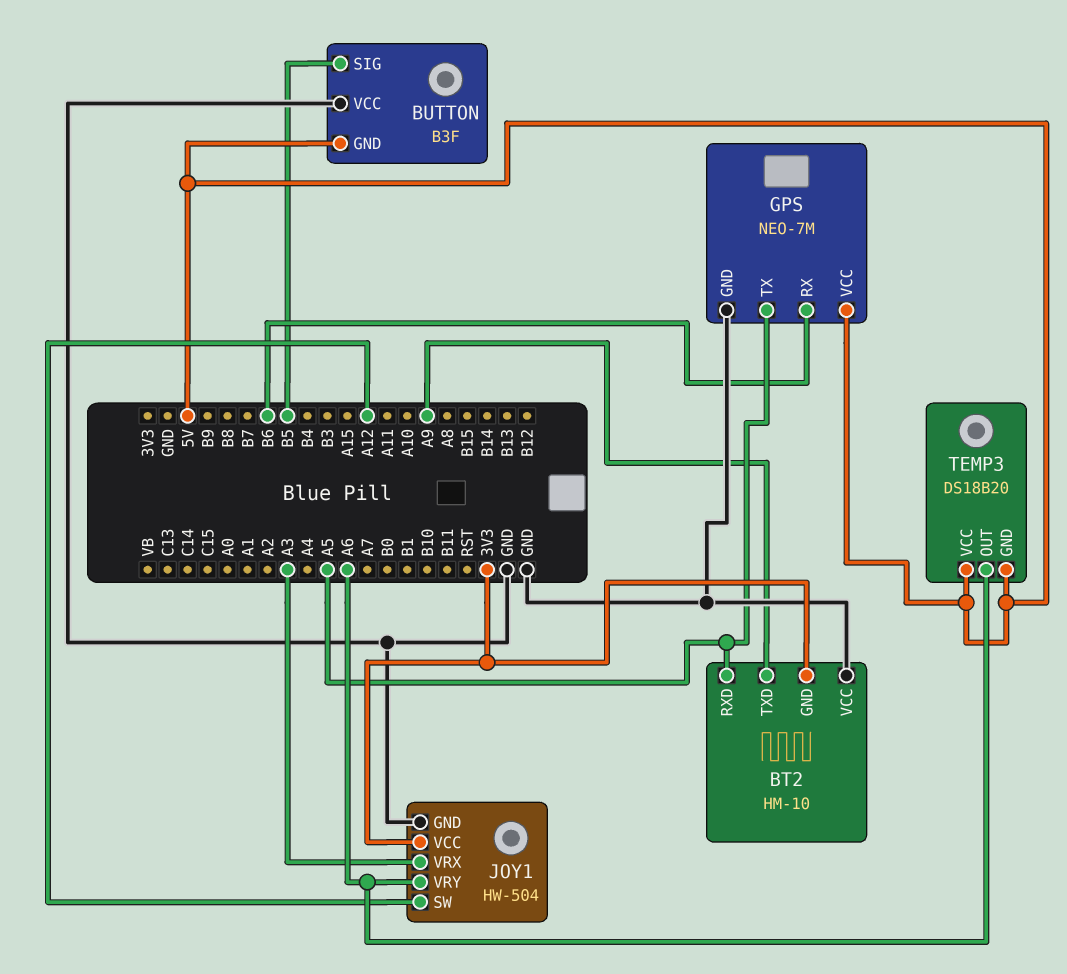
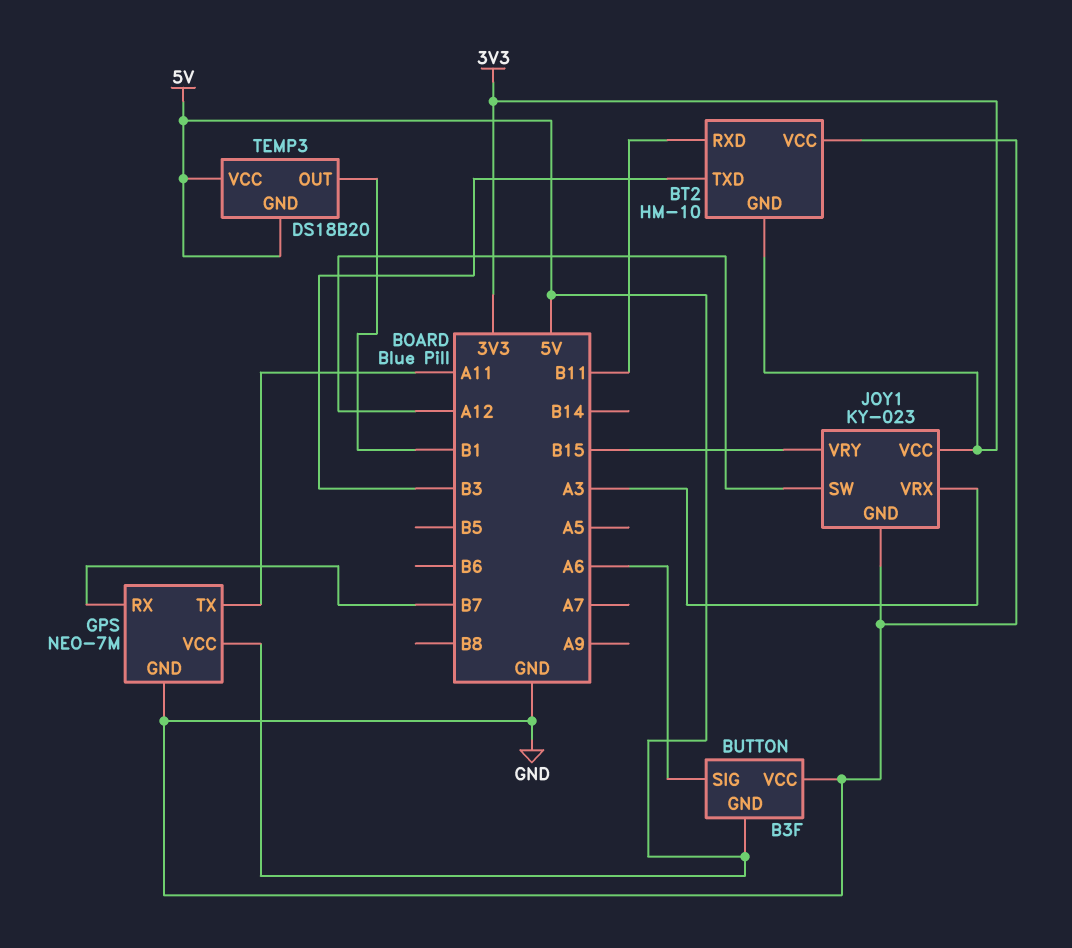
BT2 pin RXD: A5 -> B11
BT2 pin TXD: A9 -> B3
BUTTON pin SIG: B5 -> A6
GPS pin RX: B6 -> B7
GPS pin TX: A5 -> A11
JOY1: HW-504 -> KY-023
JOY1 pin VRY: A6 -> B15
TEMP3 pin OUT: A6 -> B1

